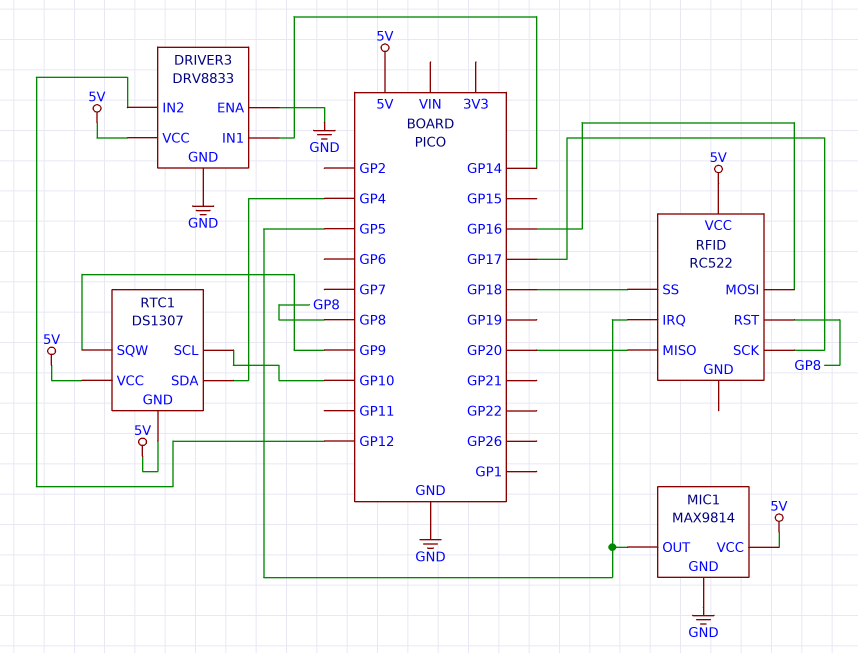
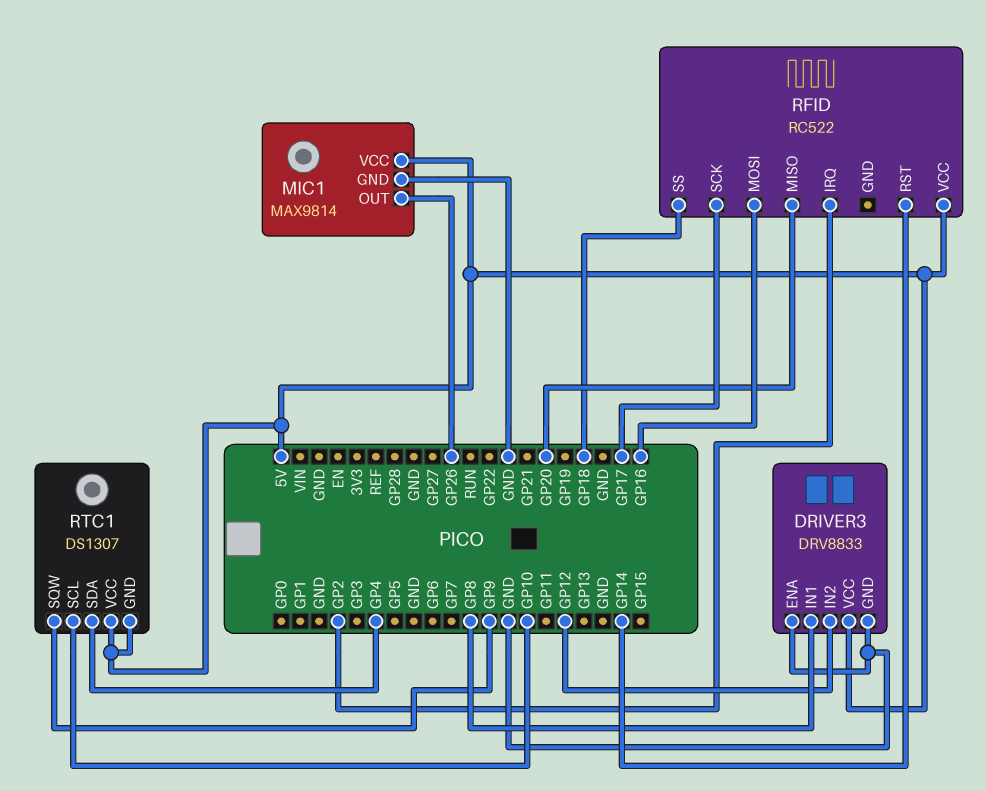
DRIVER3 pin IN1: GP14 -> GP8
MIC1 pin OUT: GP5 -> GP26
RFID pin IRQ: GP5 -> GP2
RFID pin RST: GP8 -> GP14

